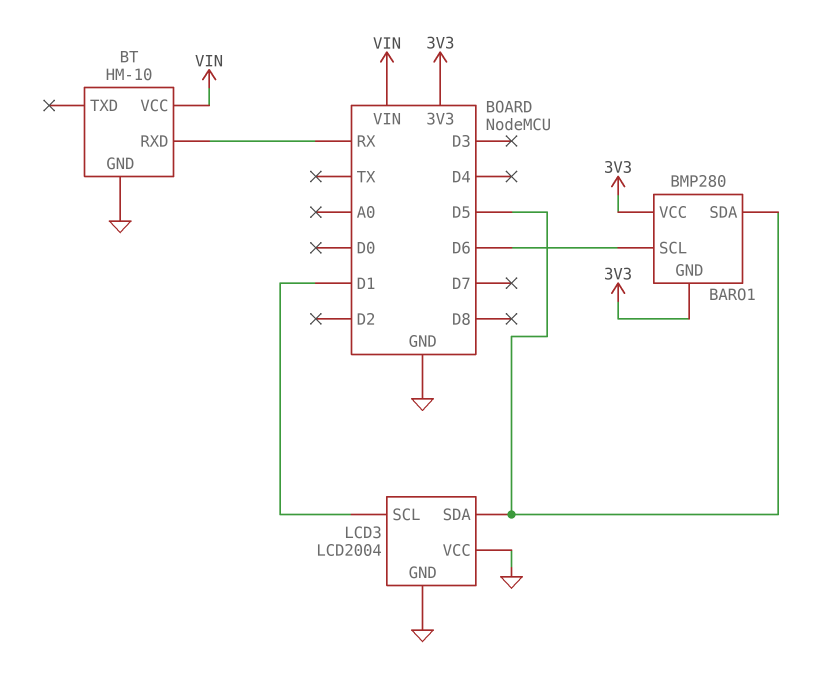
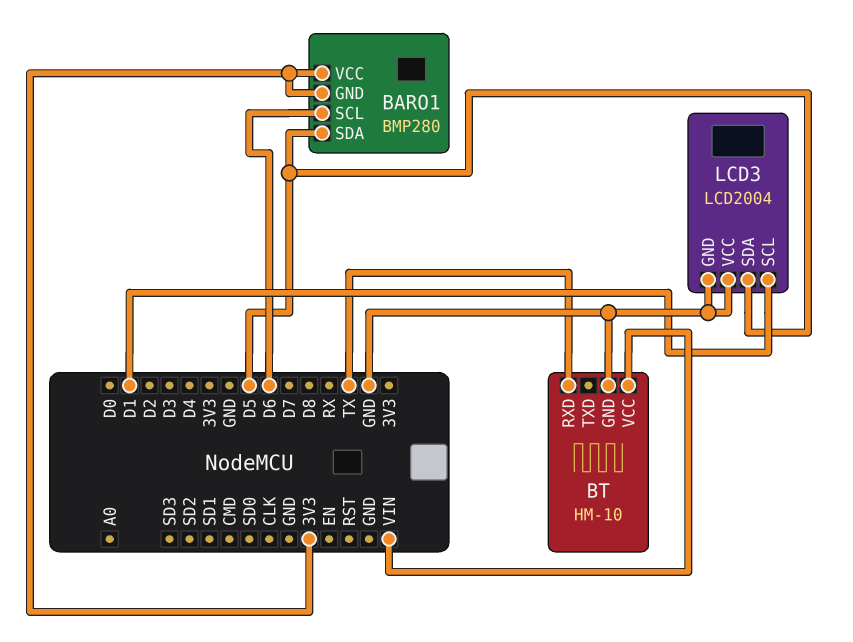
BT pin RXD: RX -> TX

